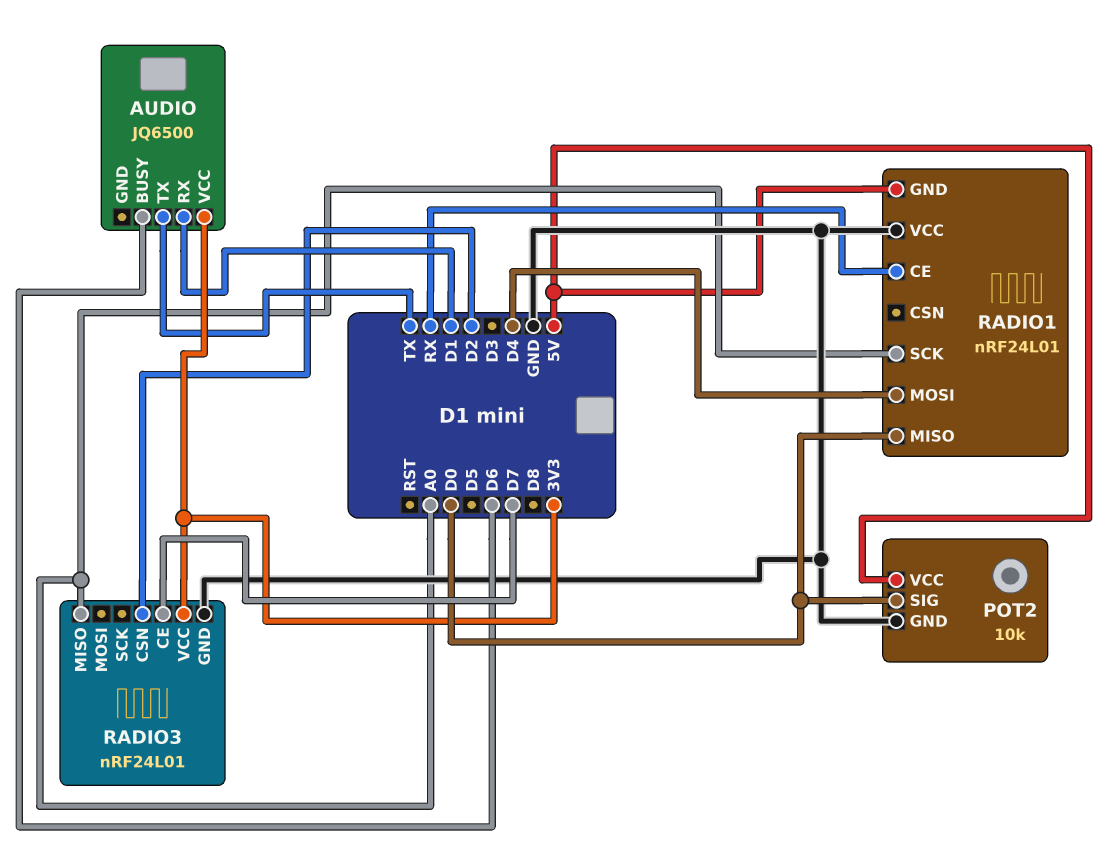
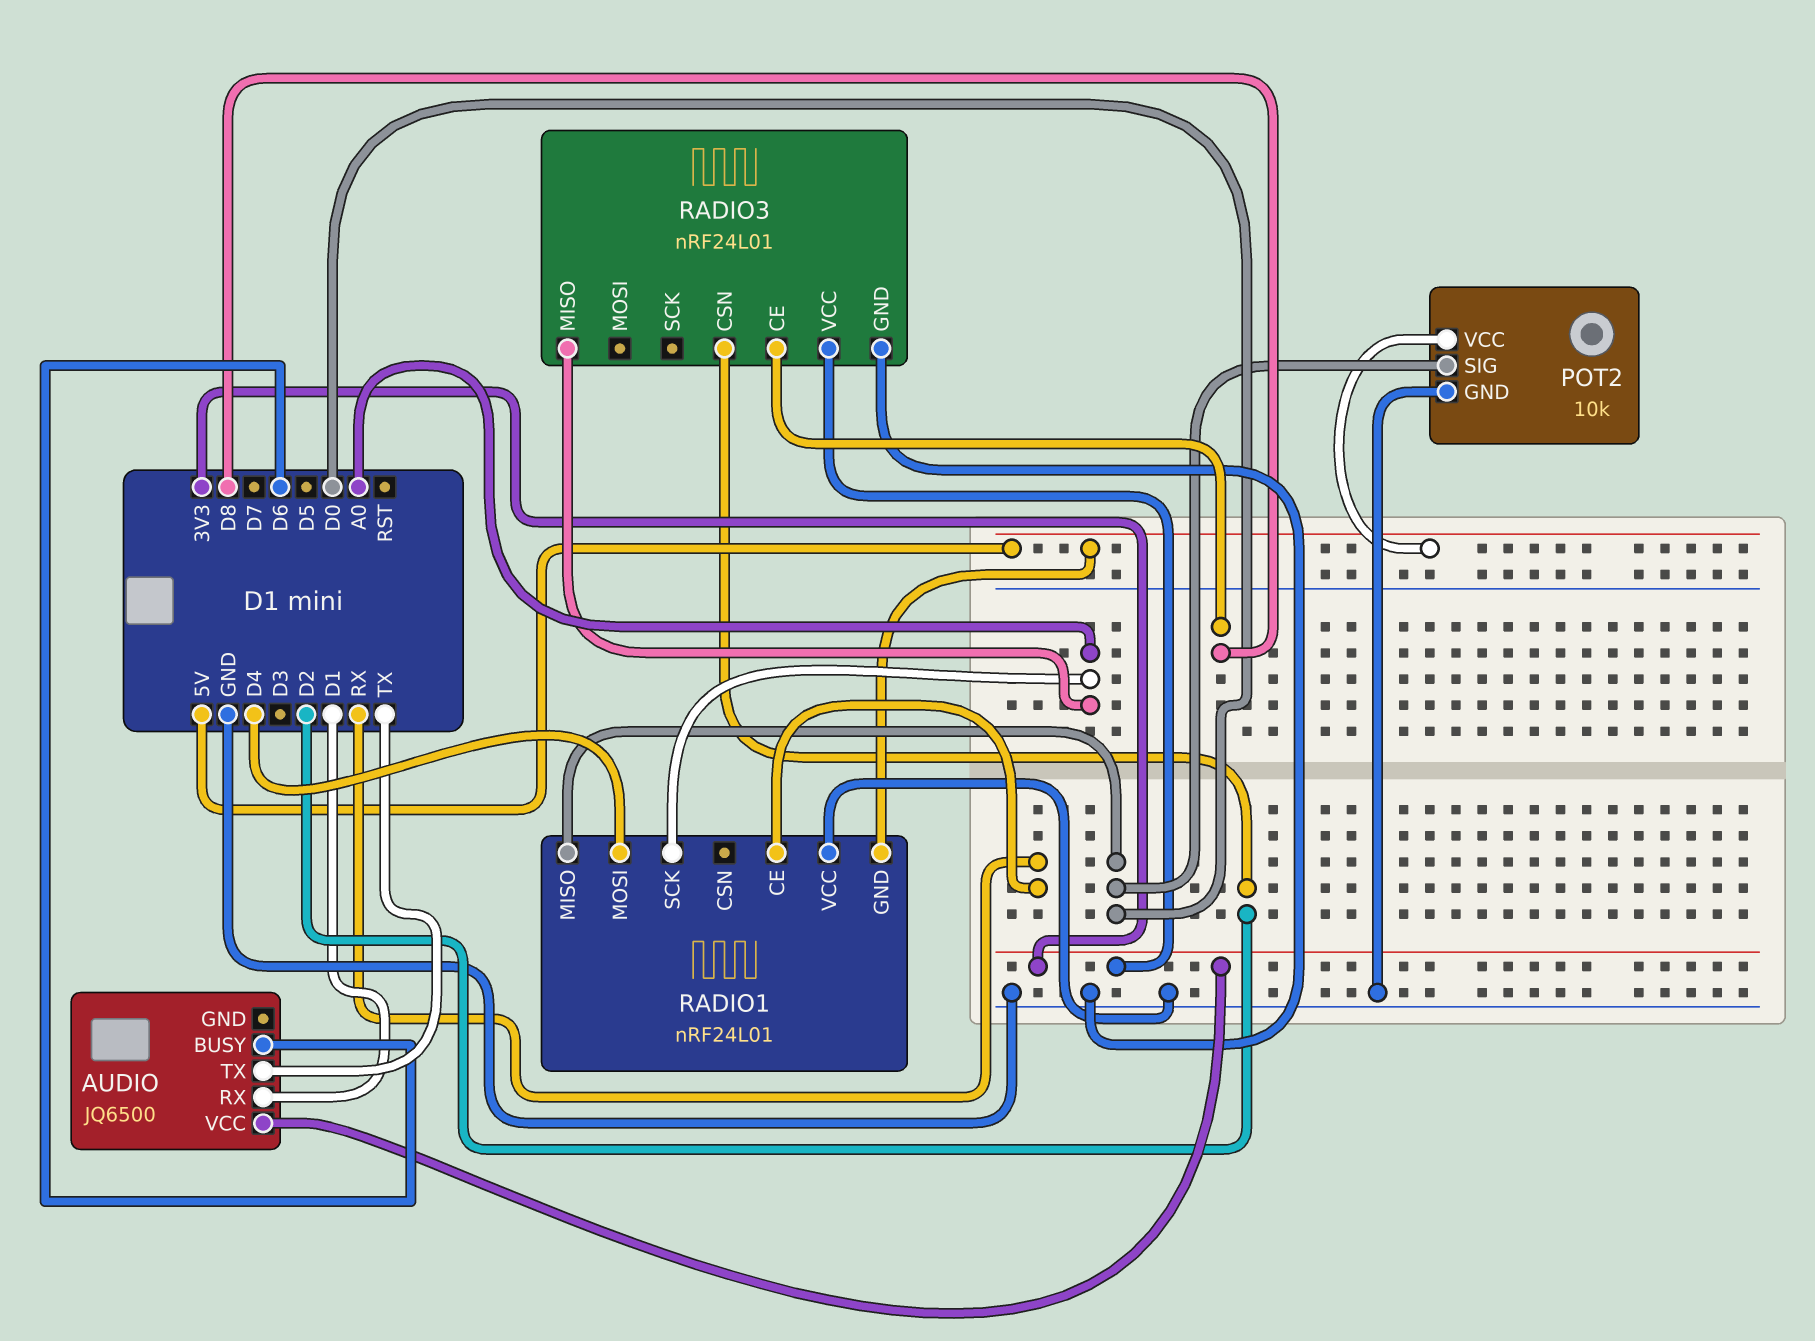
RADIO3 pin CE: D7 -> D8

